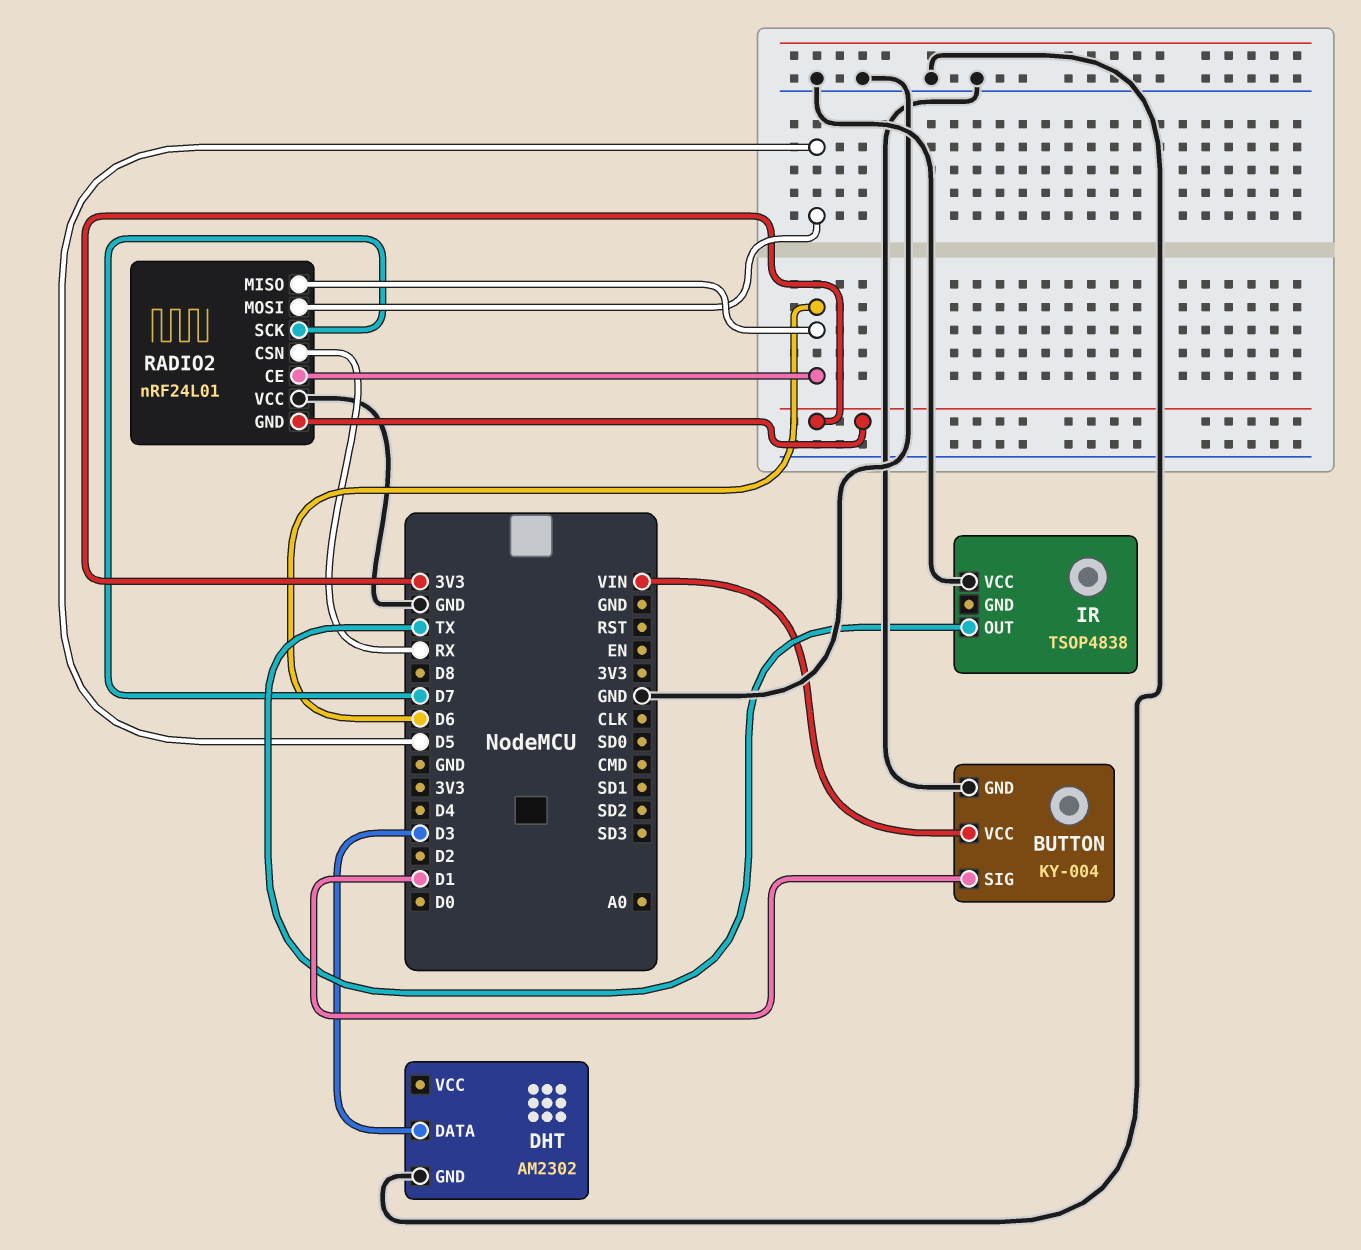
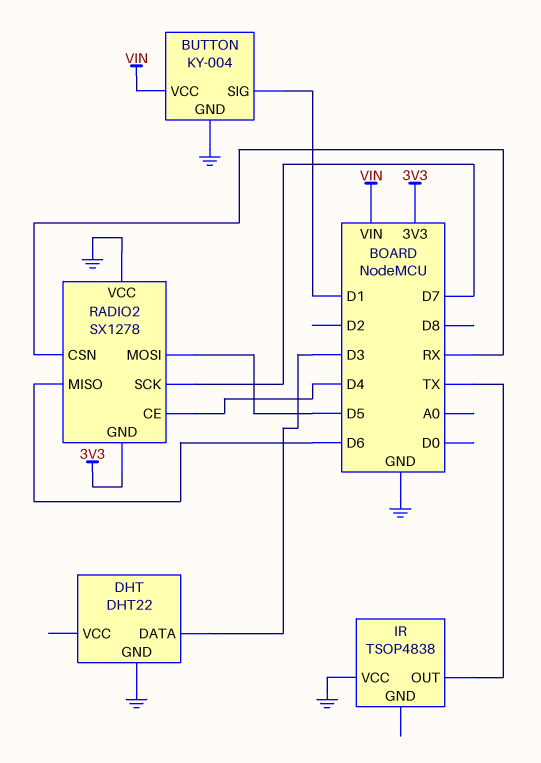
DHT: AM2302 -> DHT22
RADIO2: nRF24L01 -> SX1278
RADIO2 pin CE: D6 -> D4

